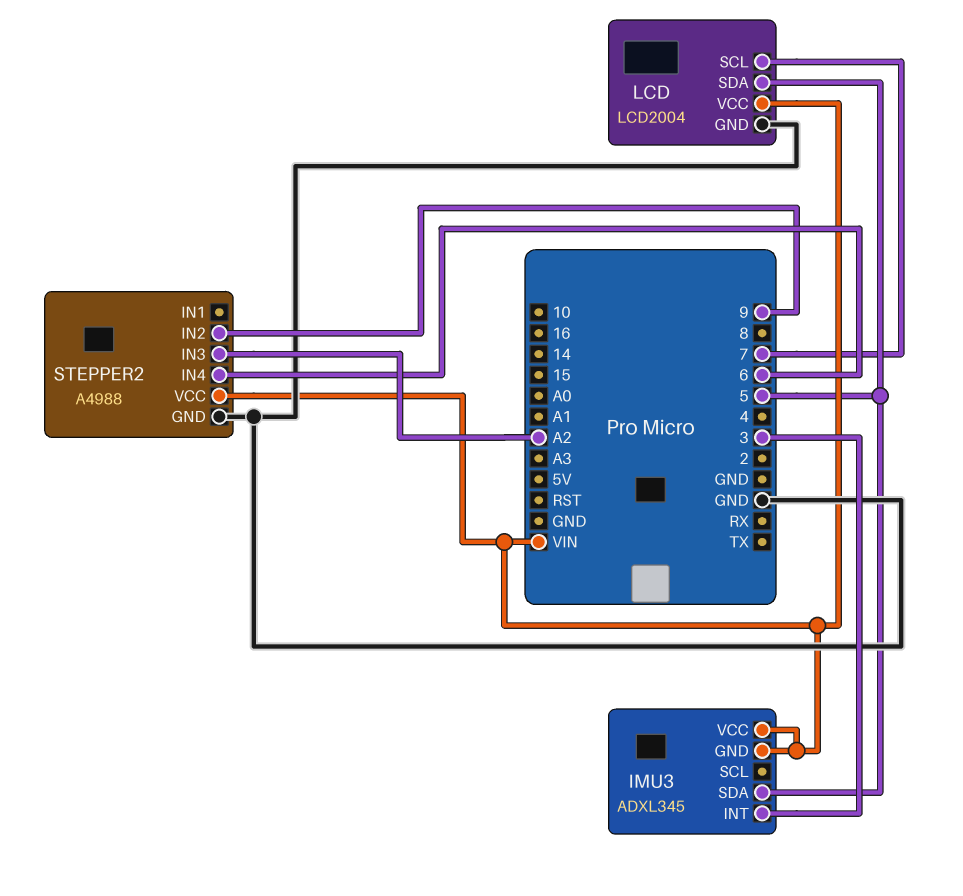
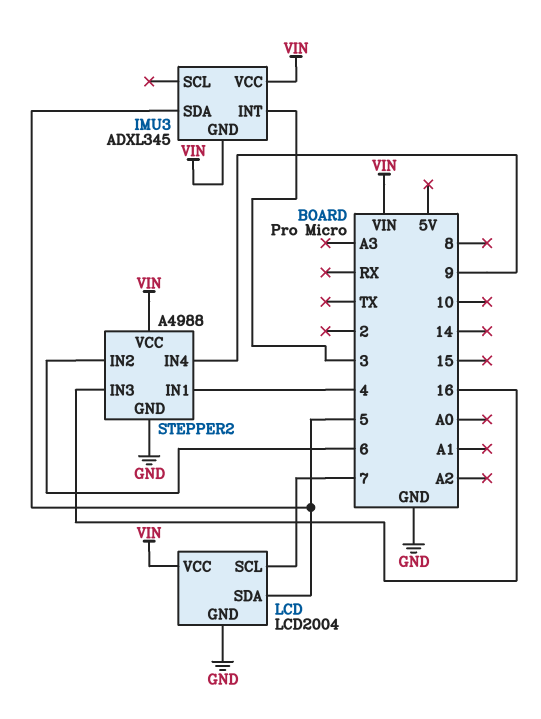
STEPPER2 pin IN1: none -> 4
STEPPER2 pin IN2: 9 -> 6
STEPPER2 pin IN3: A2 -> 16
STEPPER2 pin IN4: 6 -> 9

